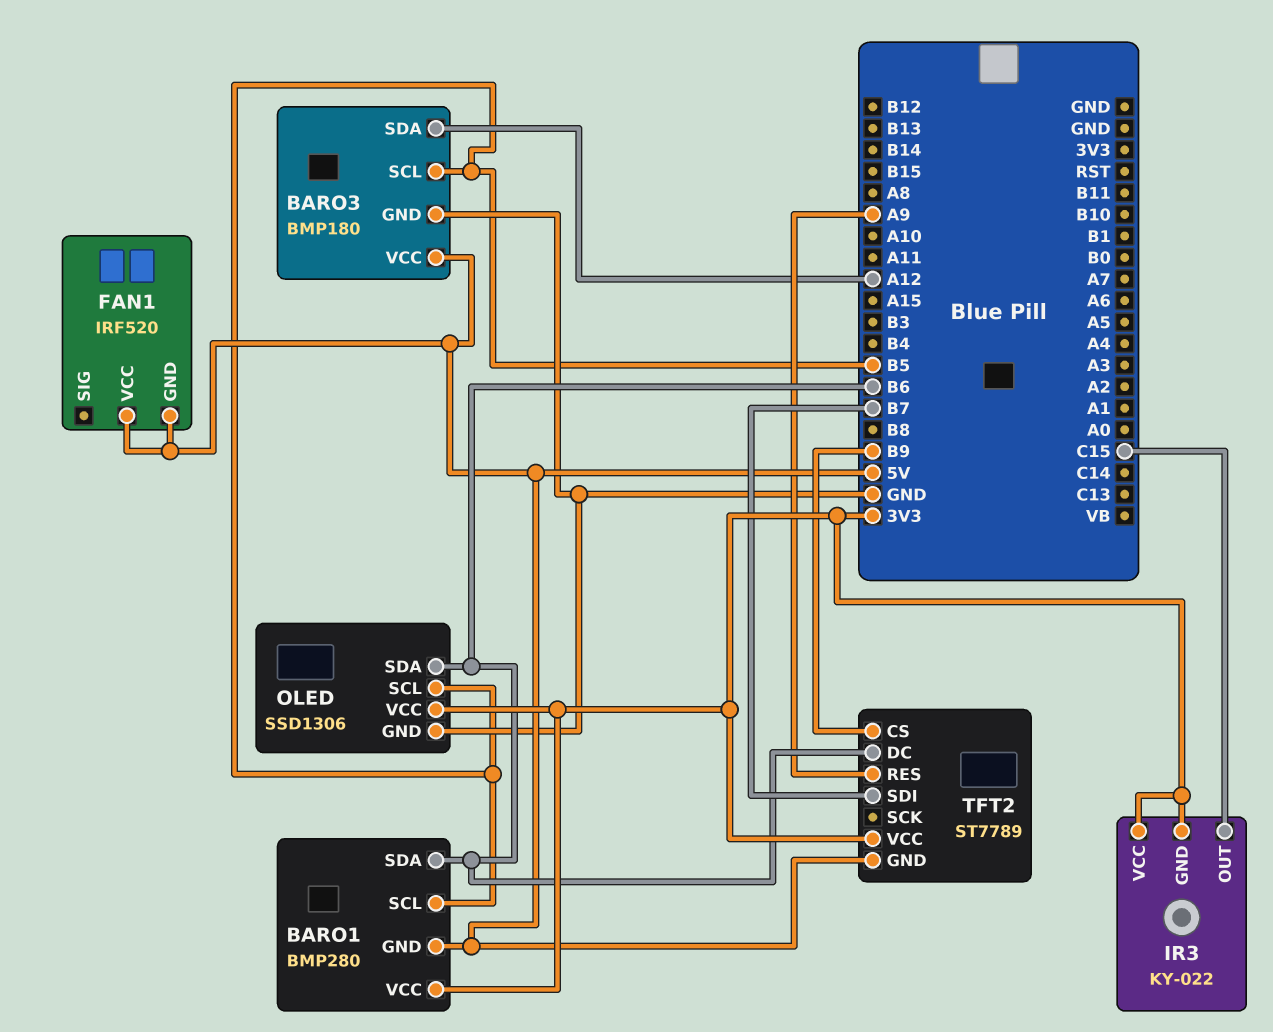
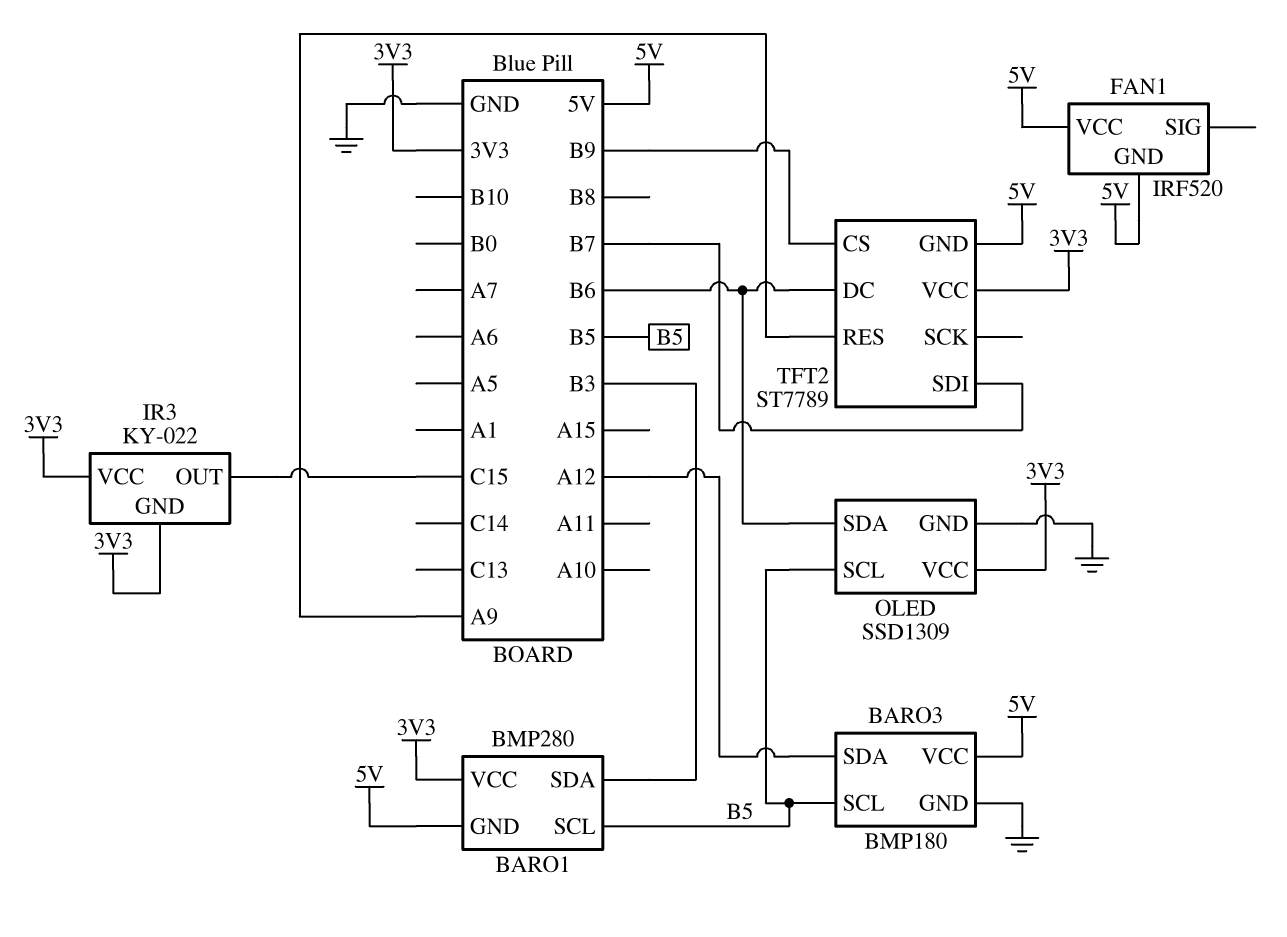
BARO1 pin SDA: B6 -> B3
OLED: SSD1306 -> SSD1309

